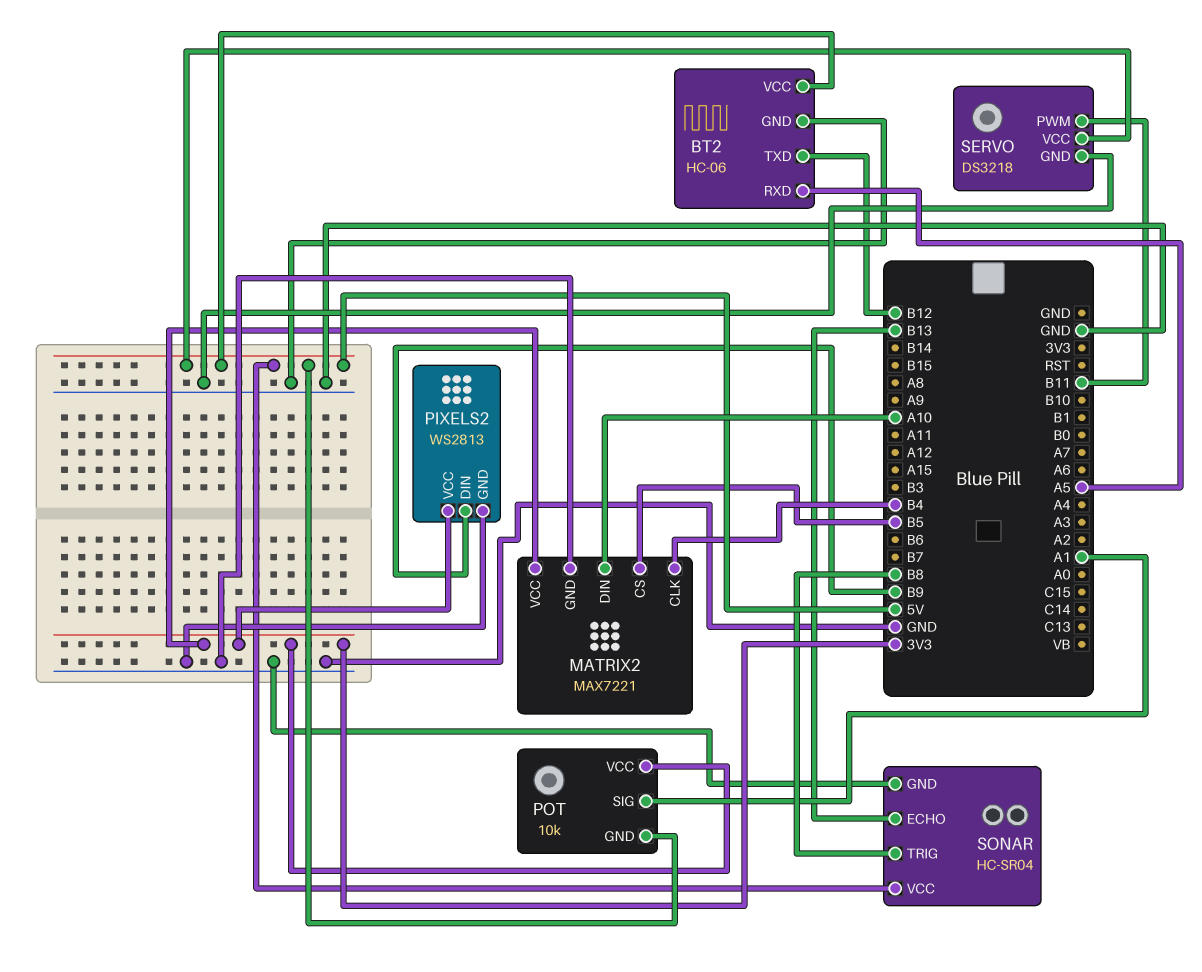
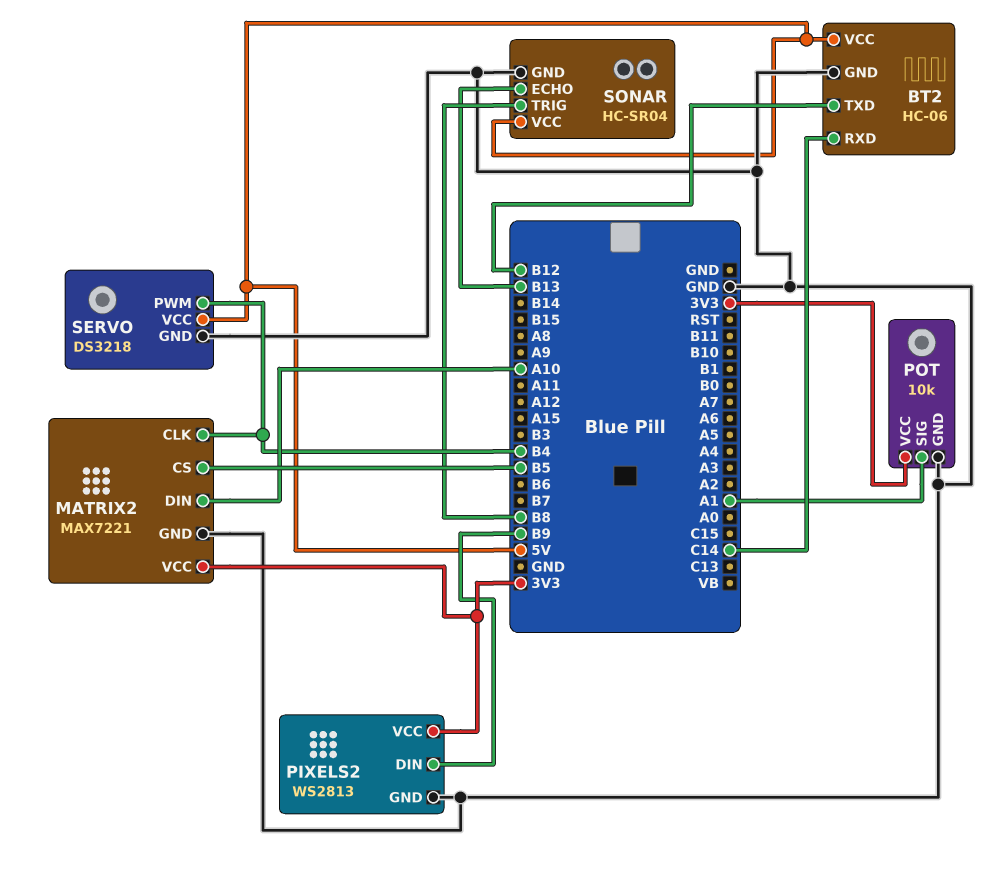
BT2 pin RXD: A5 -> C14
POT pin GND: 5V -> GND
SERVO pin PWM: B11 -> B4

